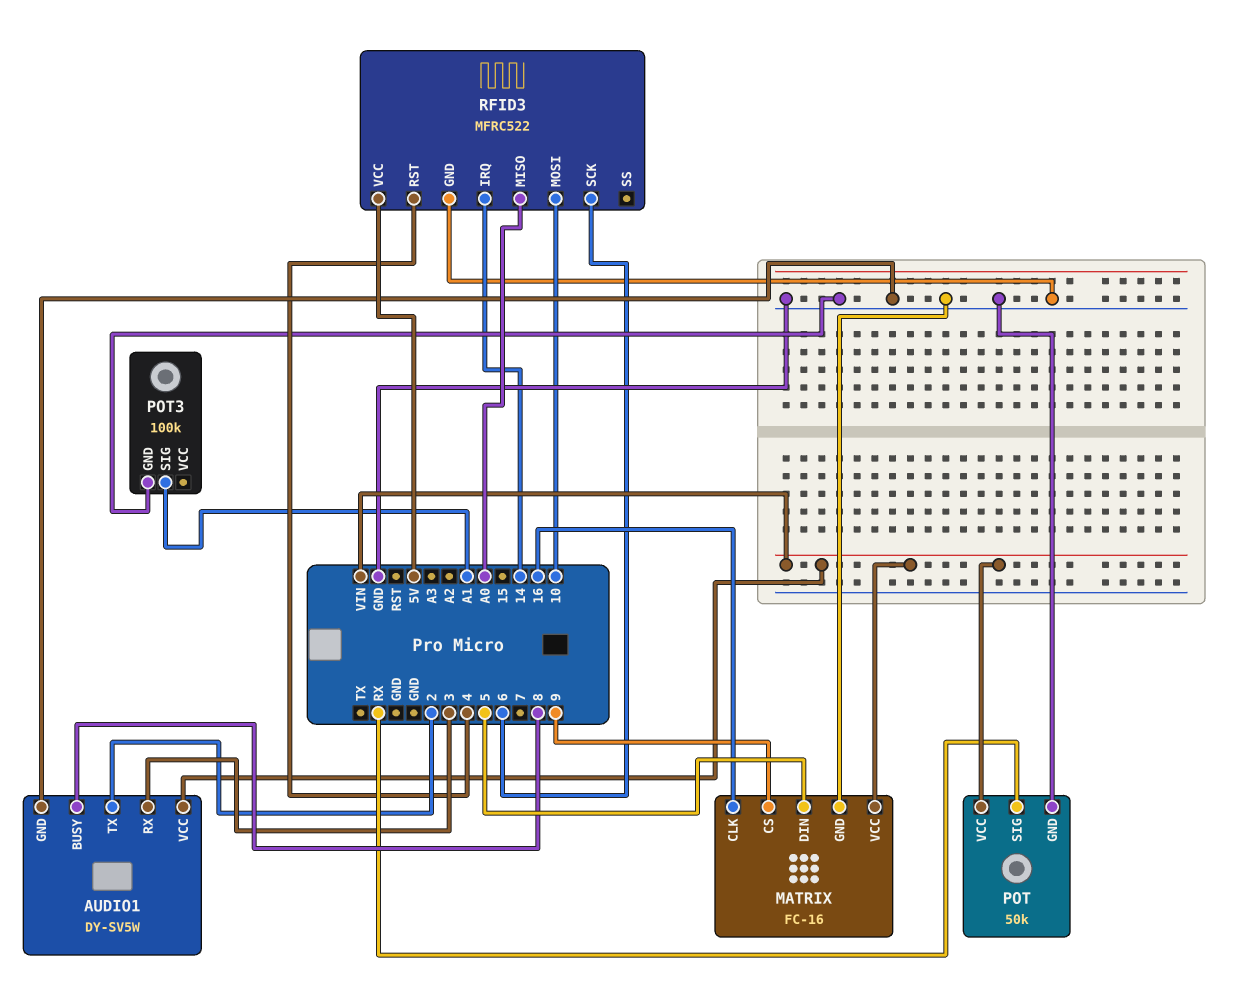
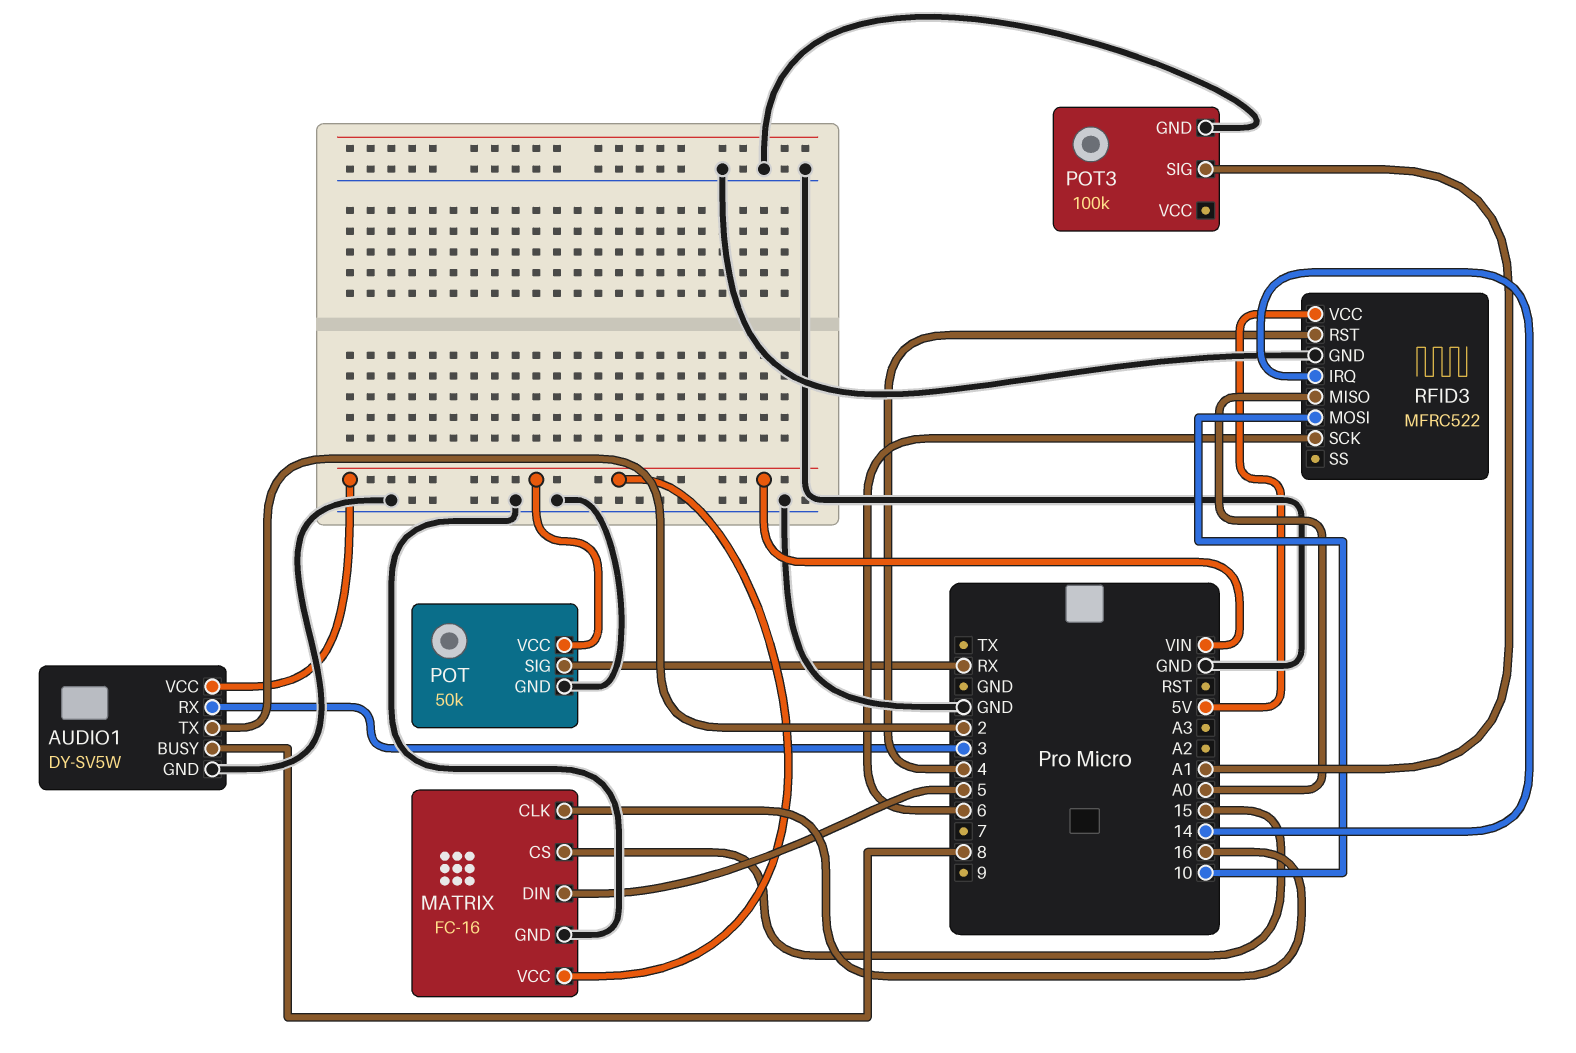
MATRIX pin CS: 9 -> 15

